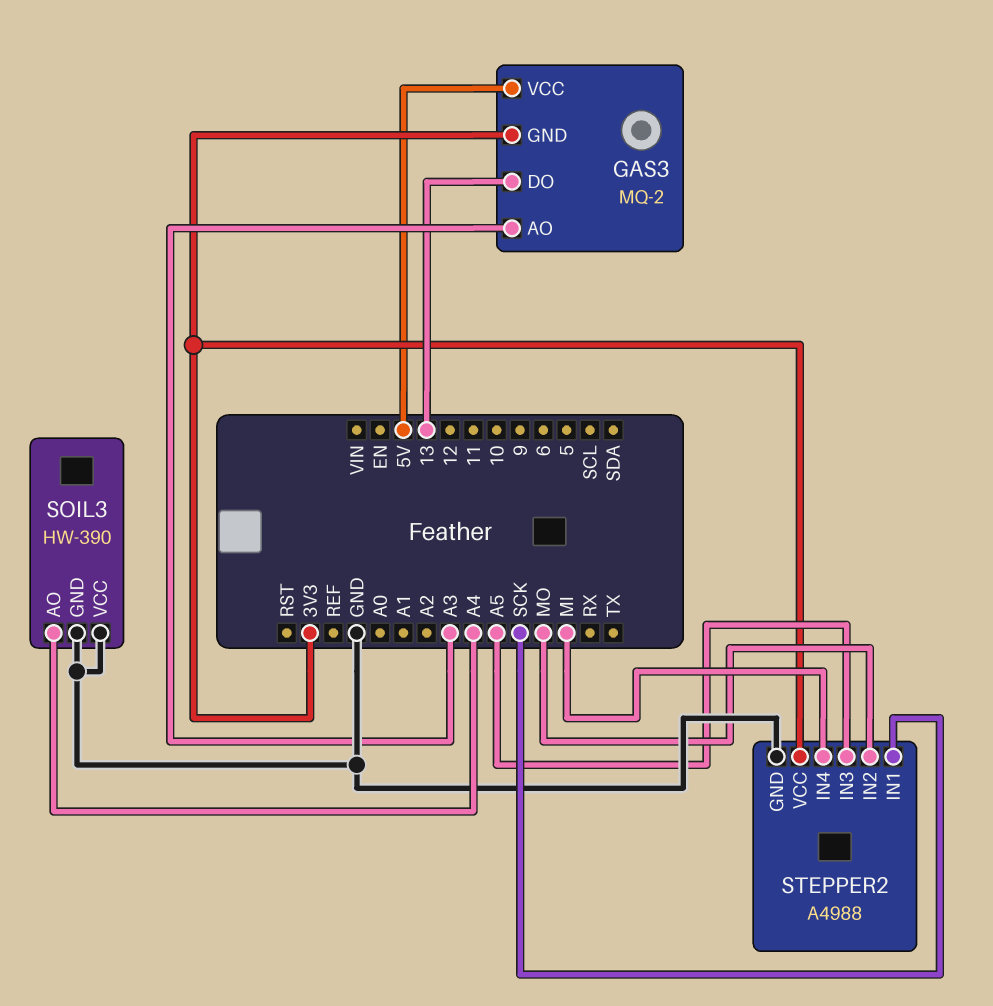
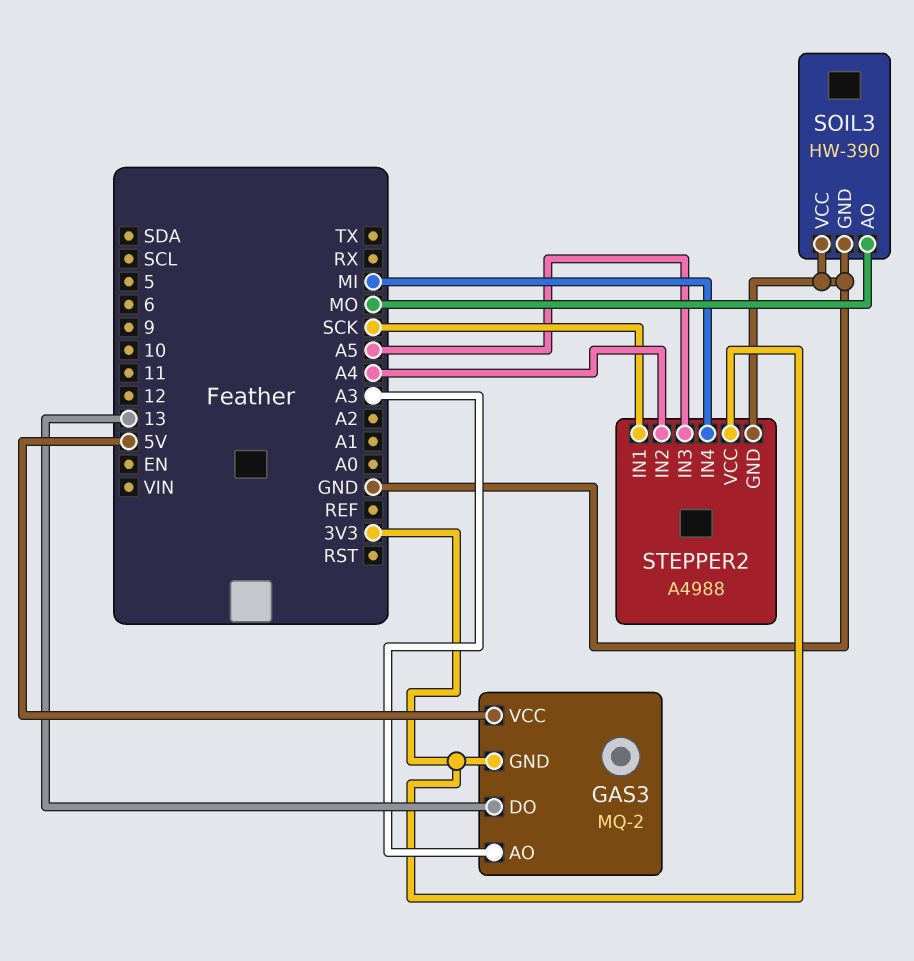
SOIL3 pin AO: A4 -> MO
STEPPER2 pin IN2: MO -> A4

